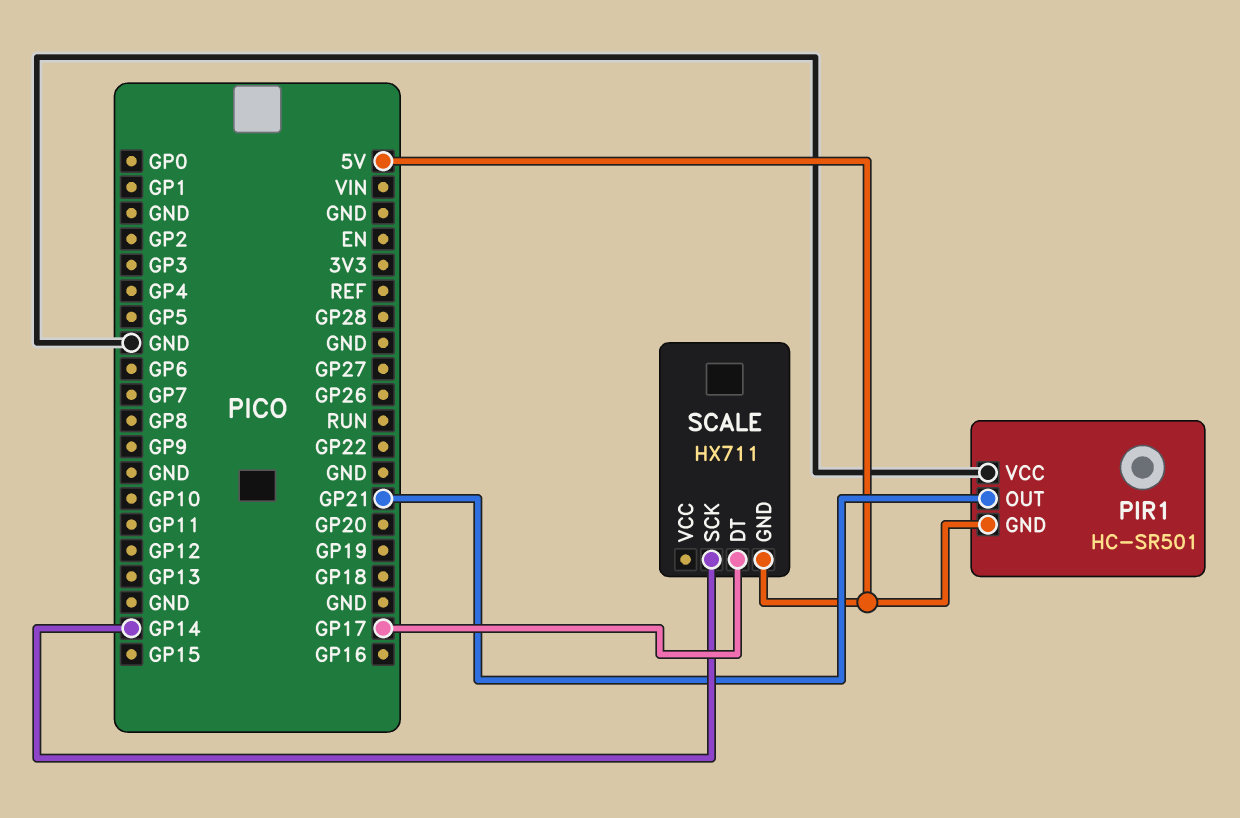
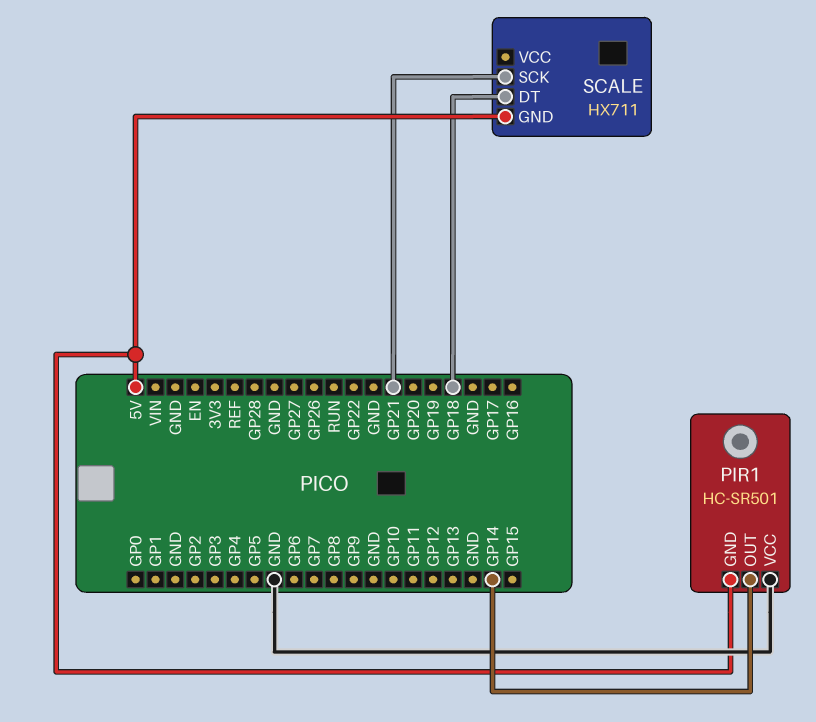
PIR1 pin OUT: GP21 -> GP14
SCALE pin DT: GP17 -> GP18
SCALE pin SCK: GP14 -> GP21

